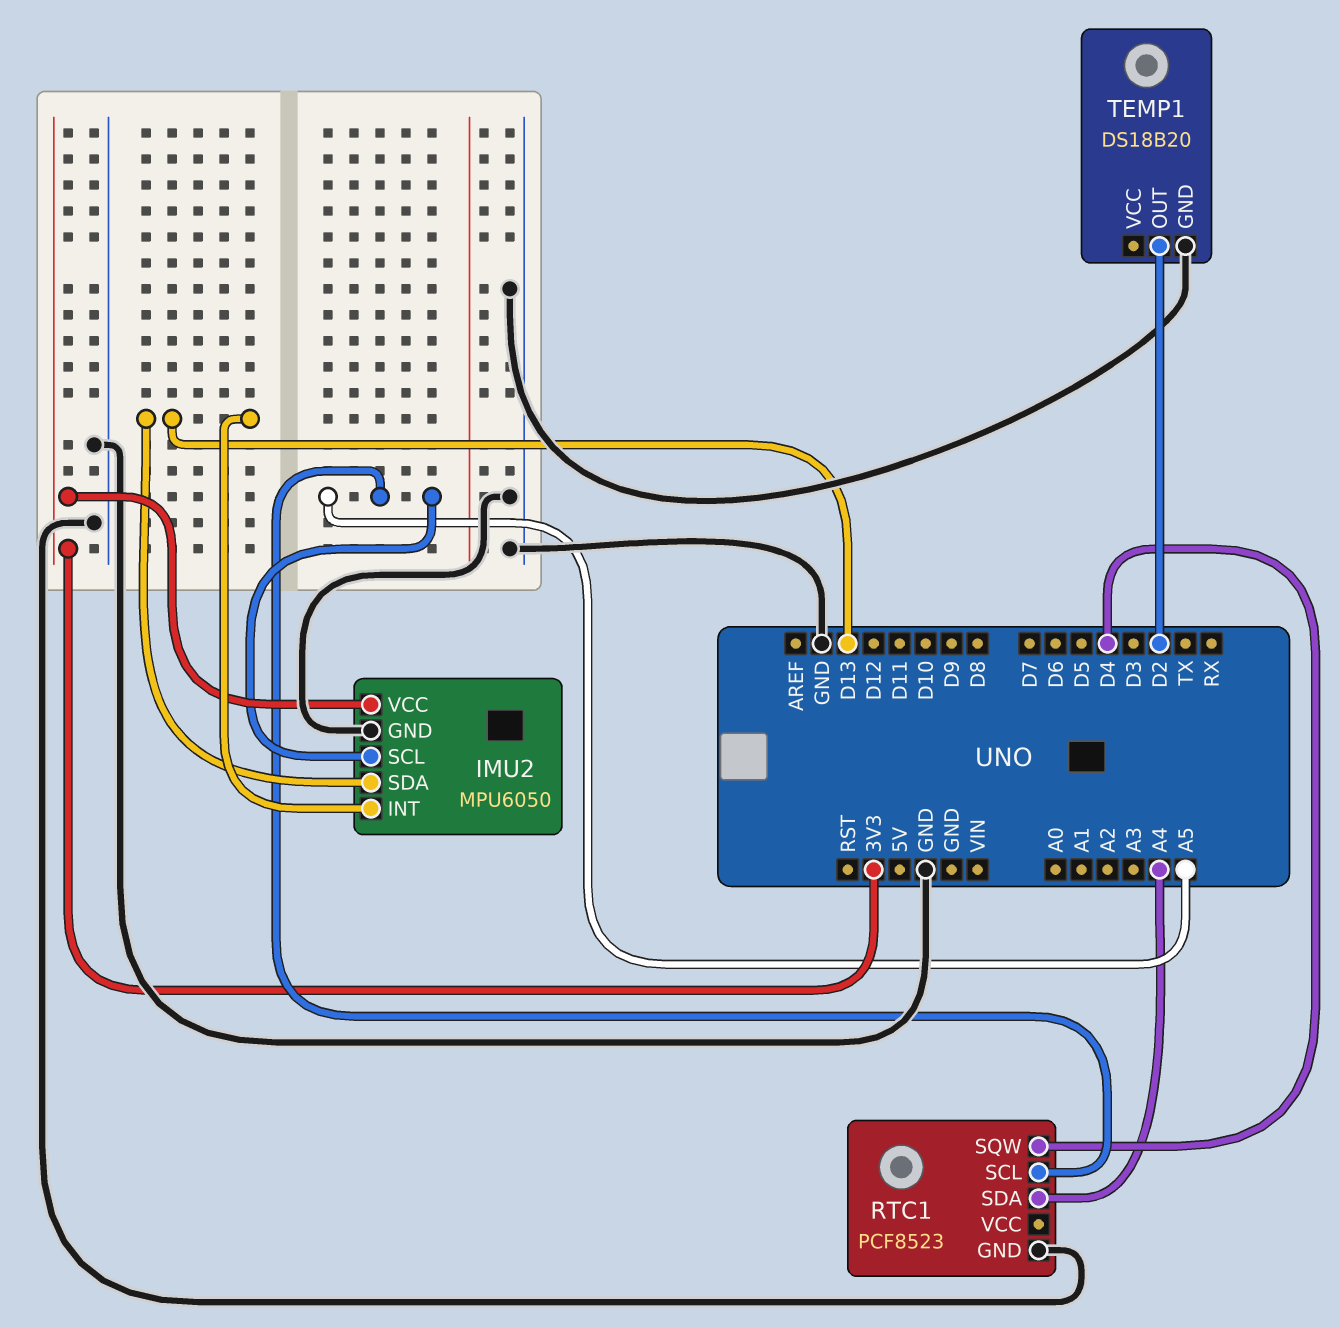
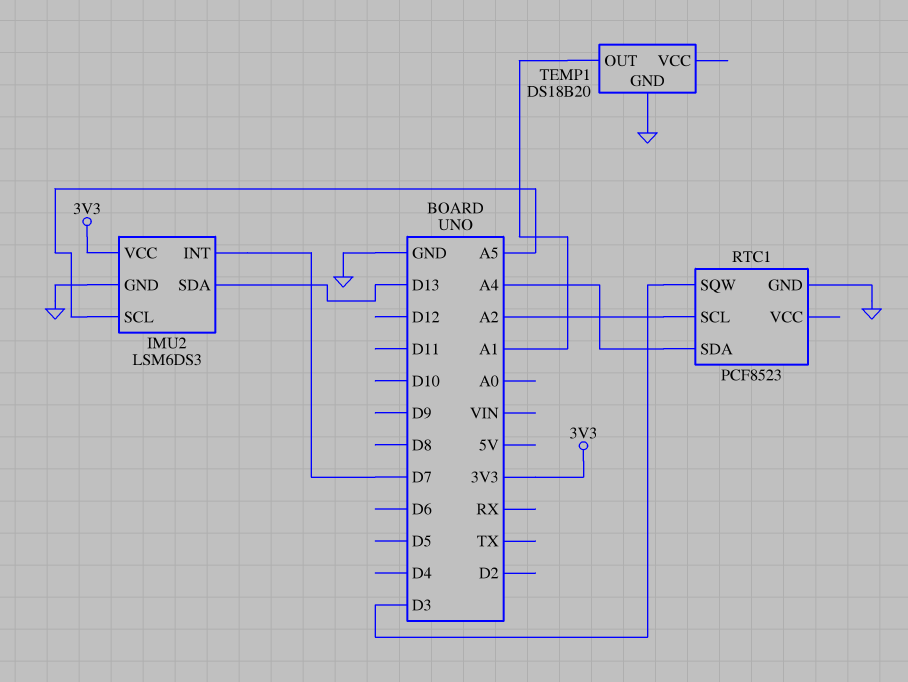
IMU2: MPU6050 -> LSM6DS3
IMU2 pin INT: D13 -> D7
RTC1 pin SCL: A5 -> A2
RTC1 pin SQW: D4 -> D3
TEMP1 pin OUT: D2 -> A1

